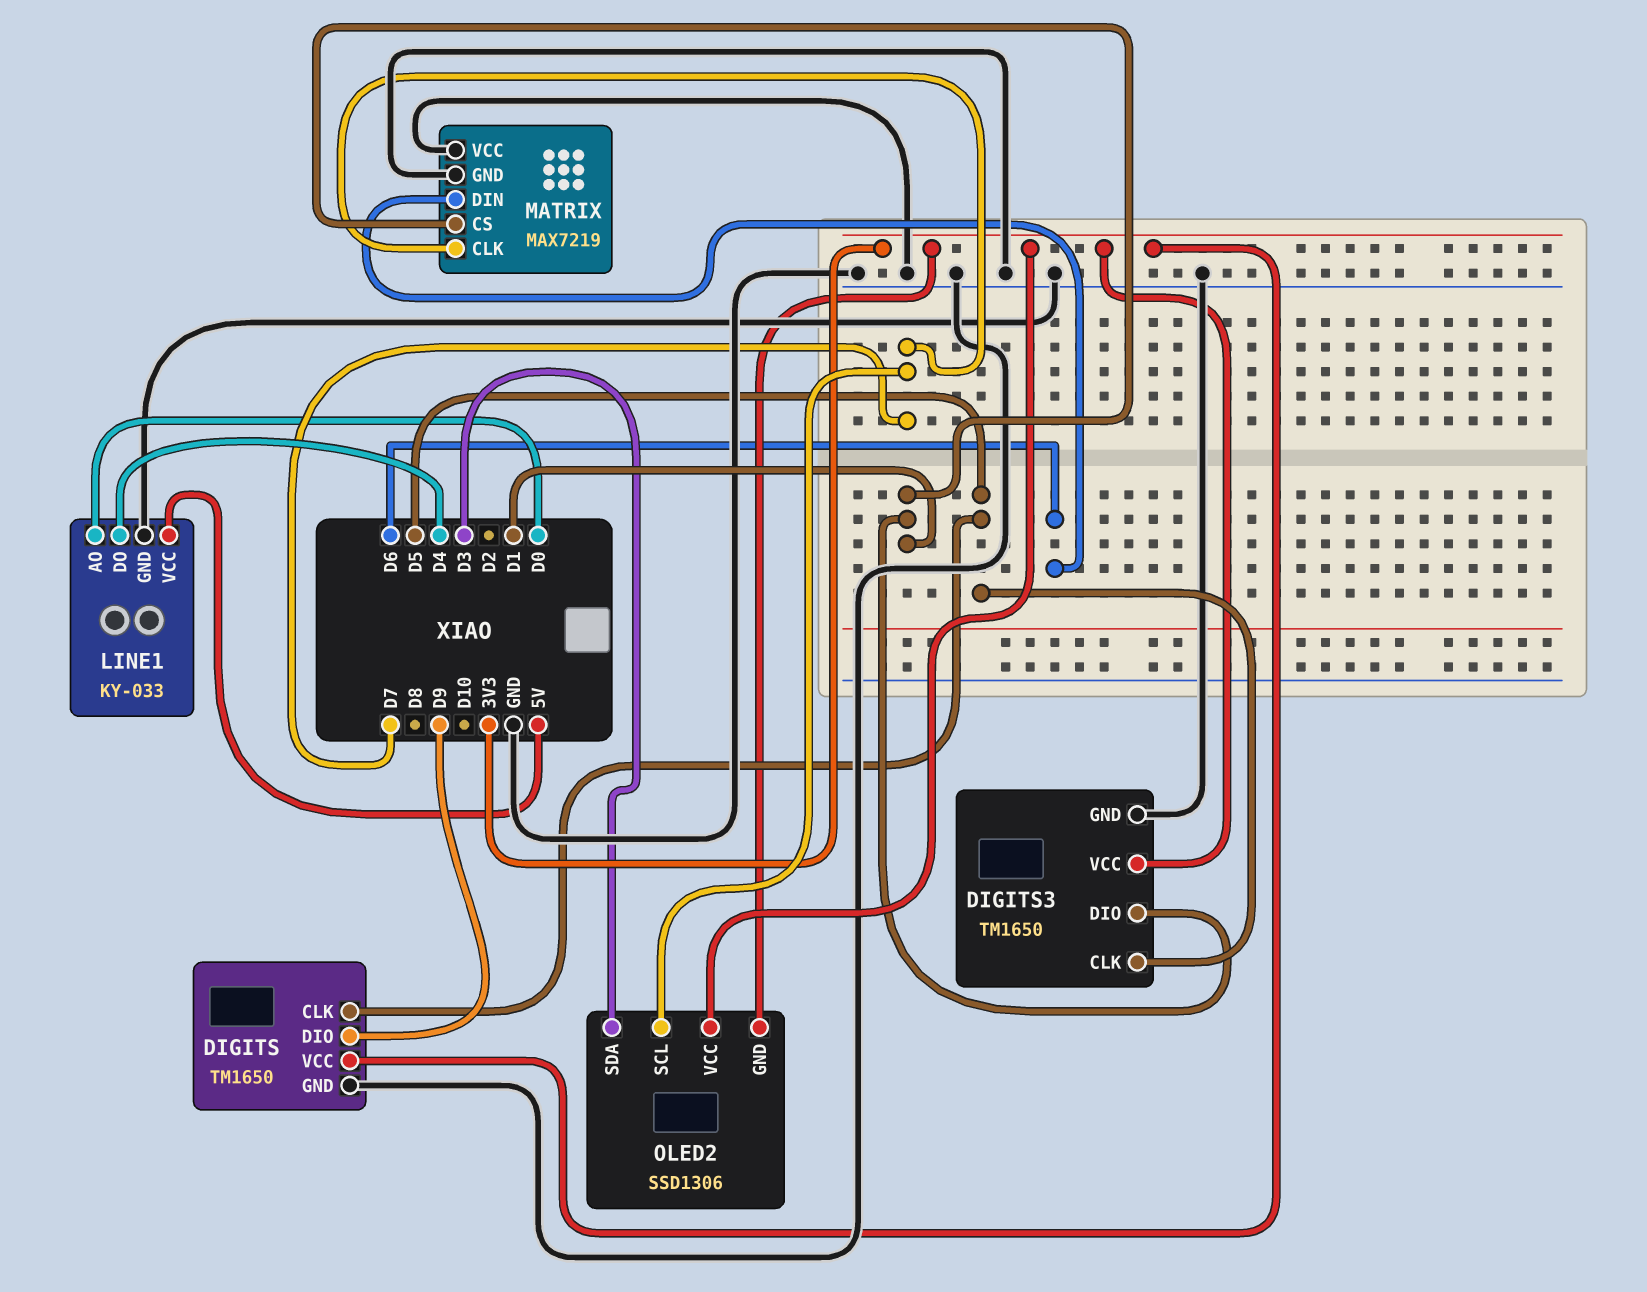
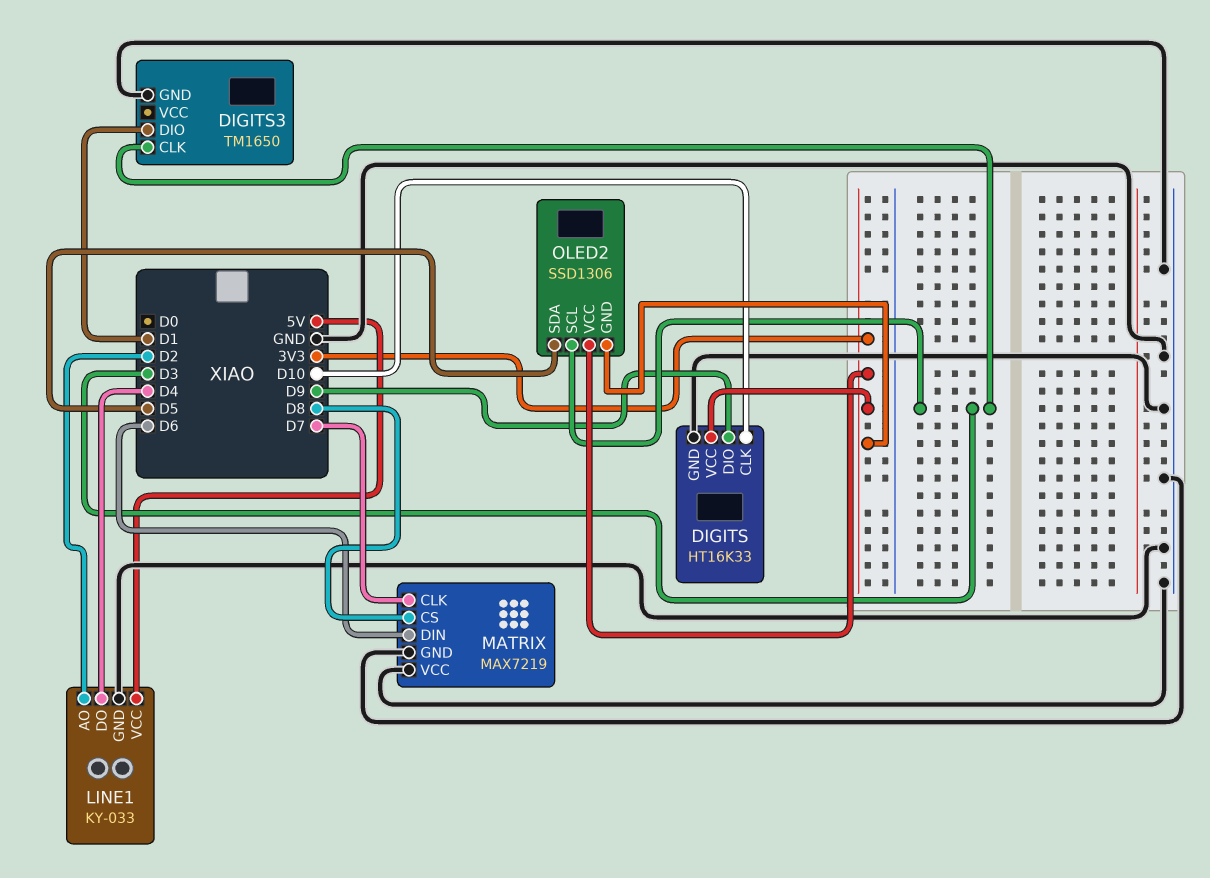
DIGITS: TM1650 -> HT16K33
DIGITS pin CLK: D5 -> D10
DIGITS3 pin CLK: D5 -> D3
DIGITS3 pin VCC: 3V3 -> none
LINE1 pin AO: D0 -> D2
MATRIX pin CS: D1 -> D8
OLED2 pin SCL: D7 -> D3
OLED2 pin SDA: D3 -> D5

